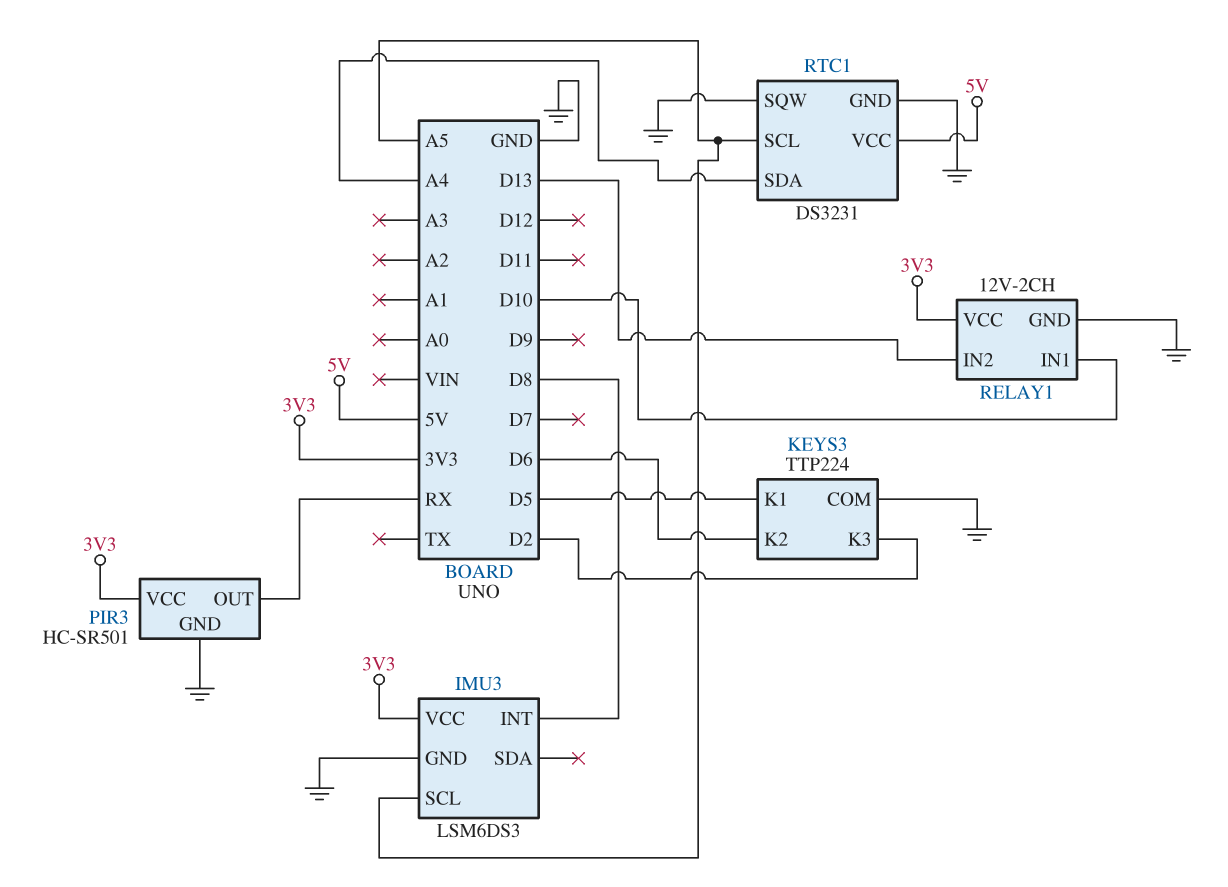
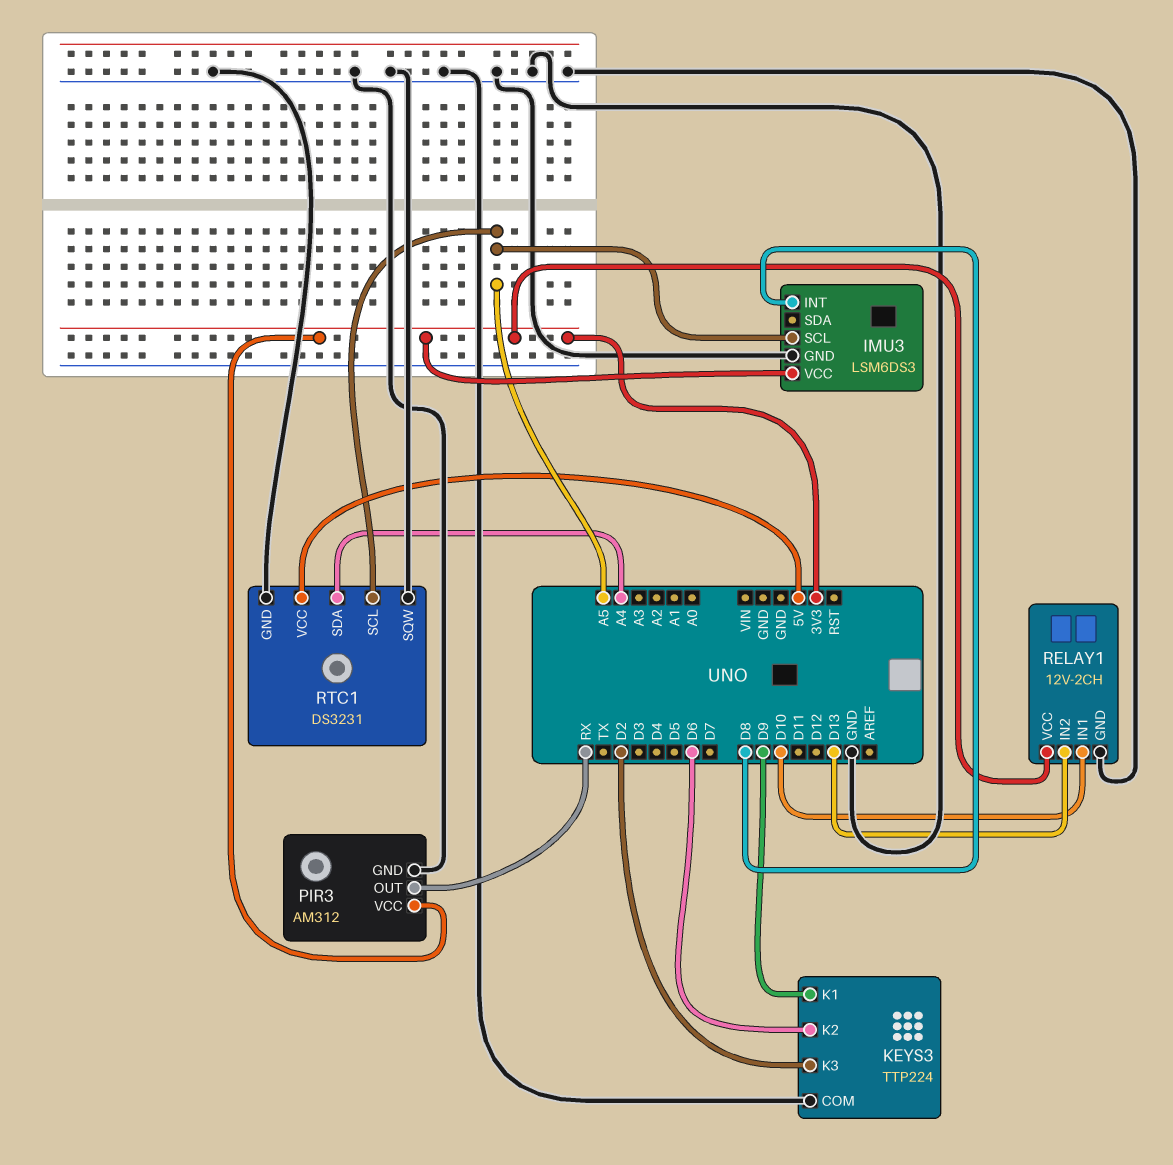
KEYS3 pin K1: D5 -> D9
PIR3: HC-SR501 -> AM312

